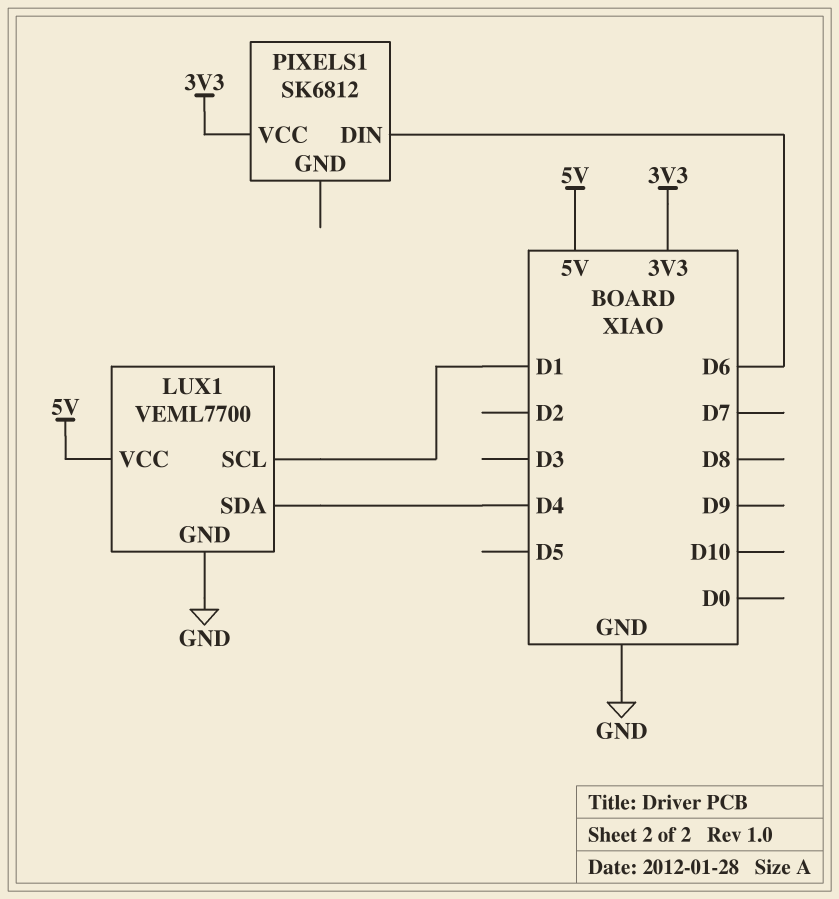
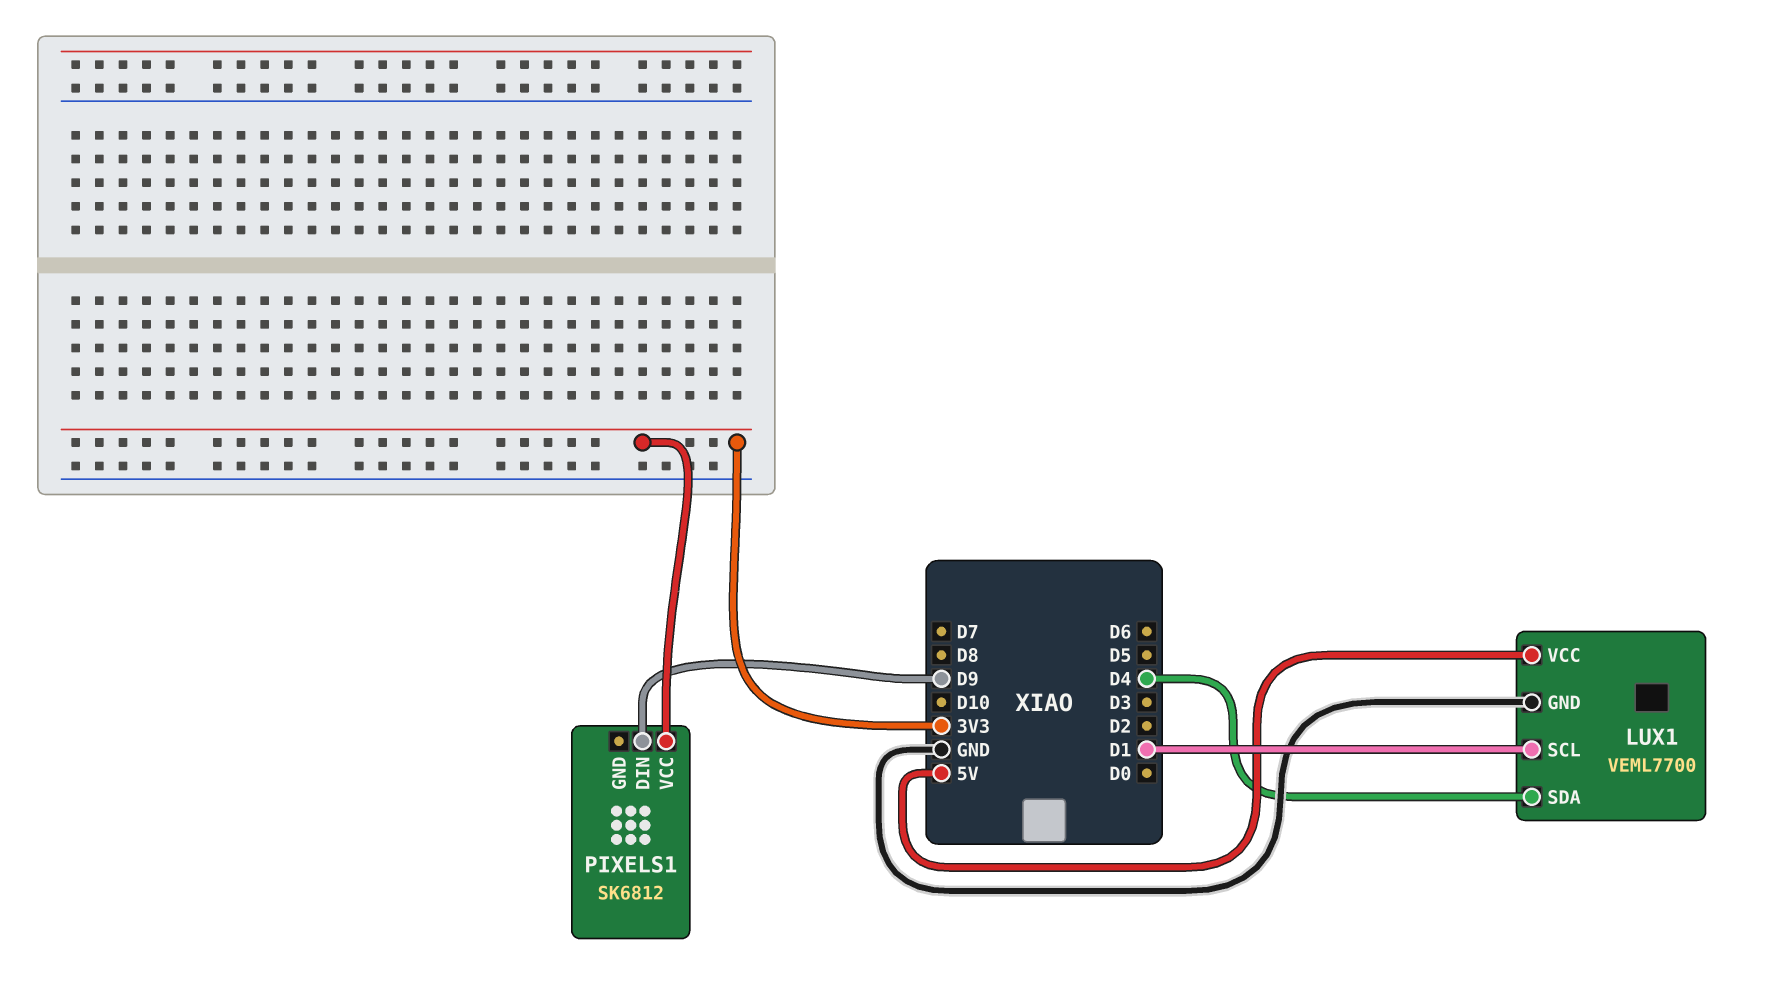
PIXELS1 pin DIN: D6 -> D9

